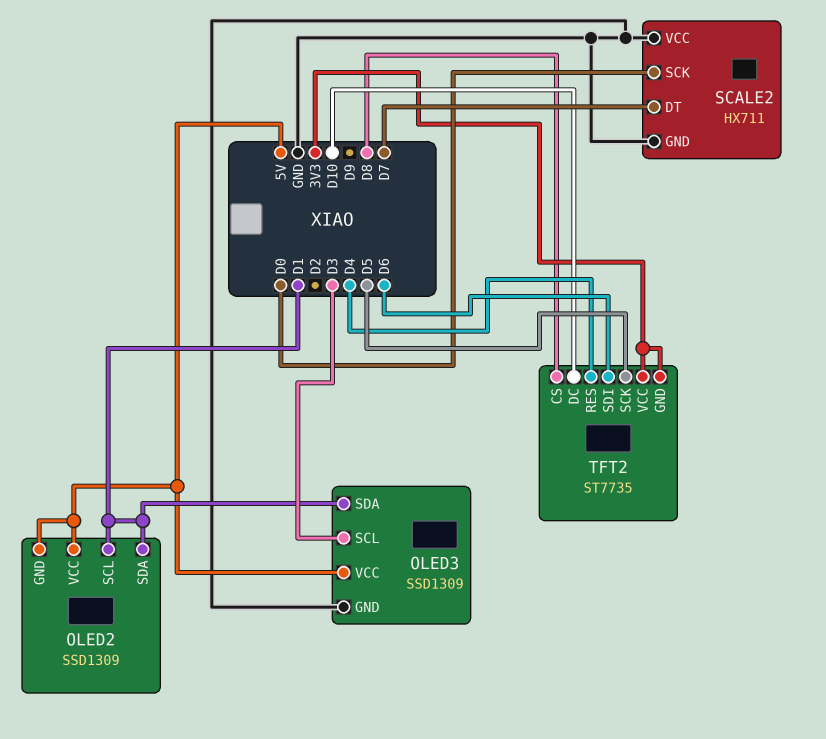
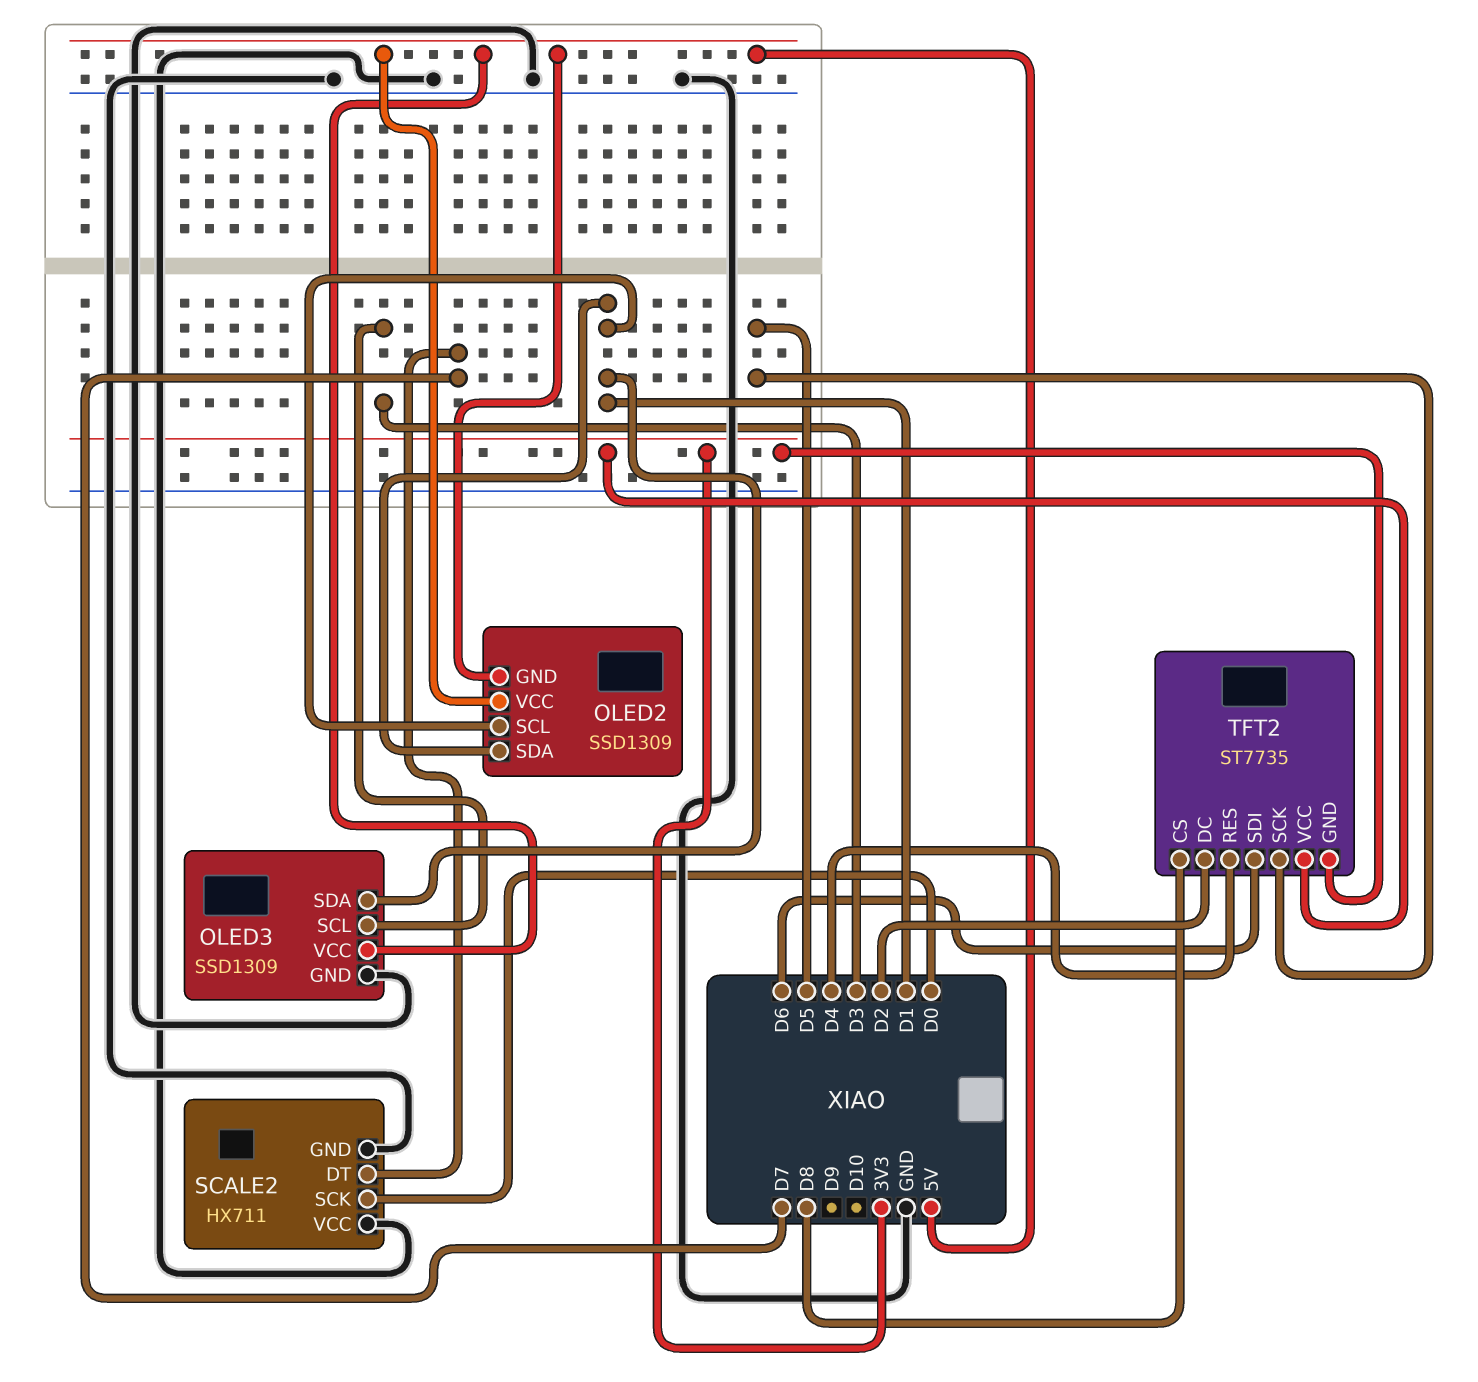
TFT2 pin DC: D10 -> D2

